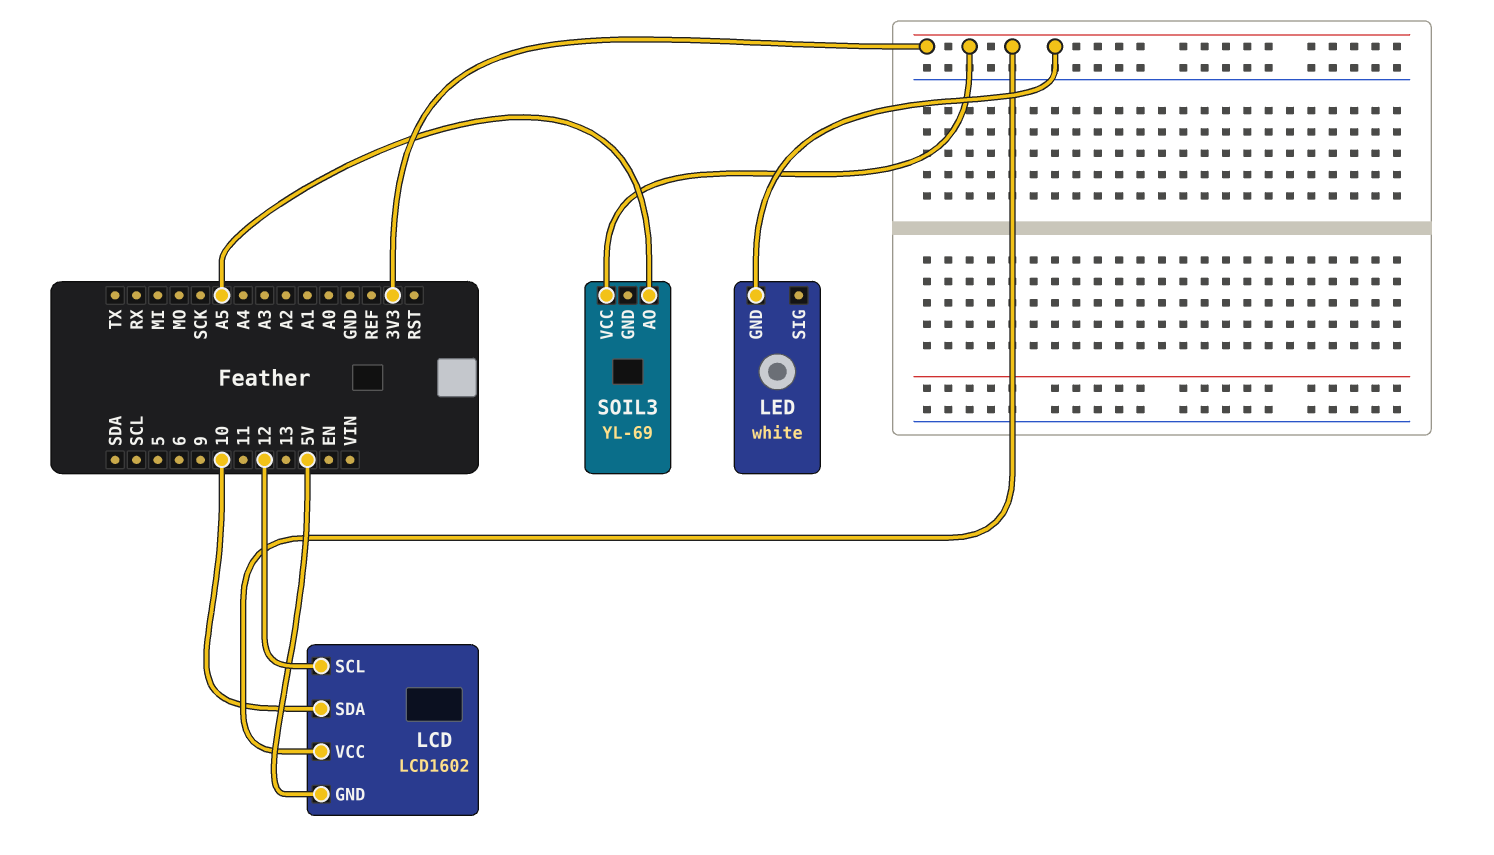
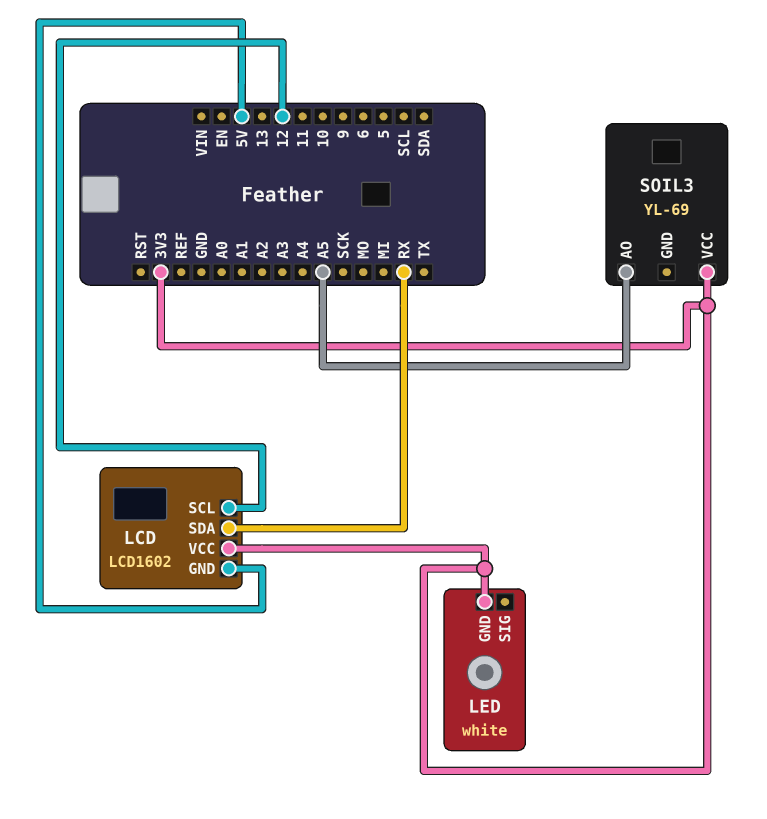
LCD pin SDA: 10 -> RX

